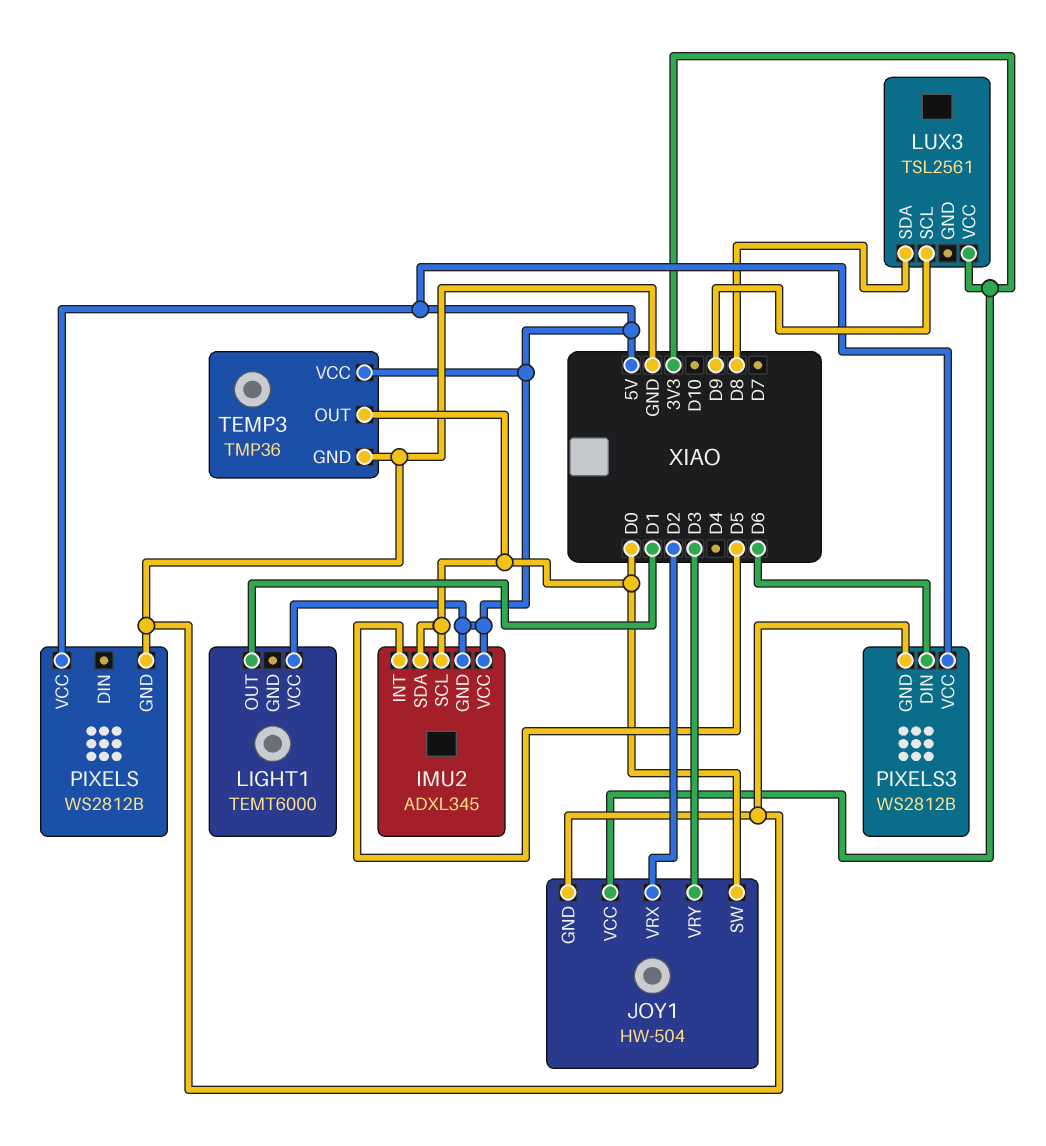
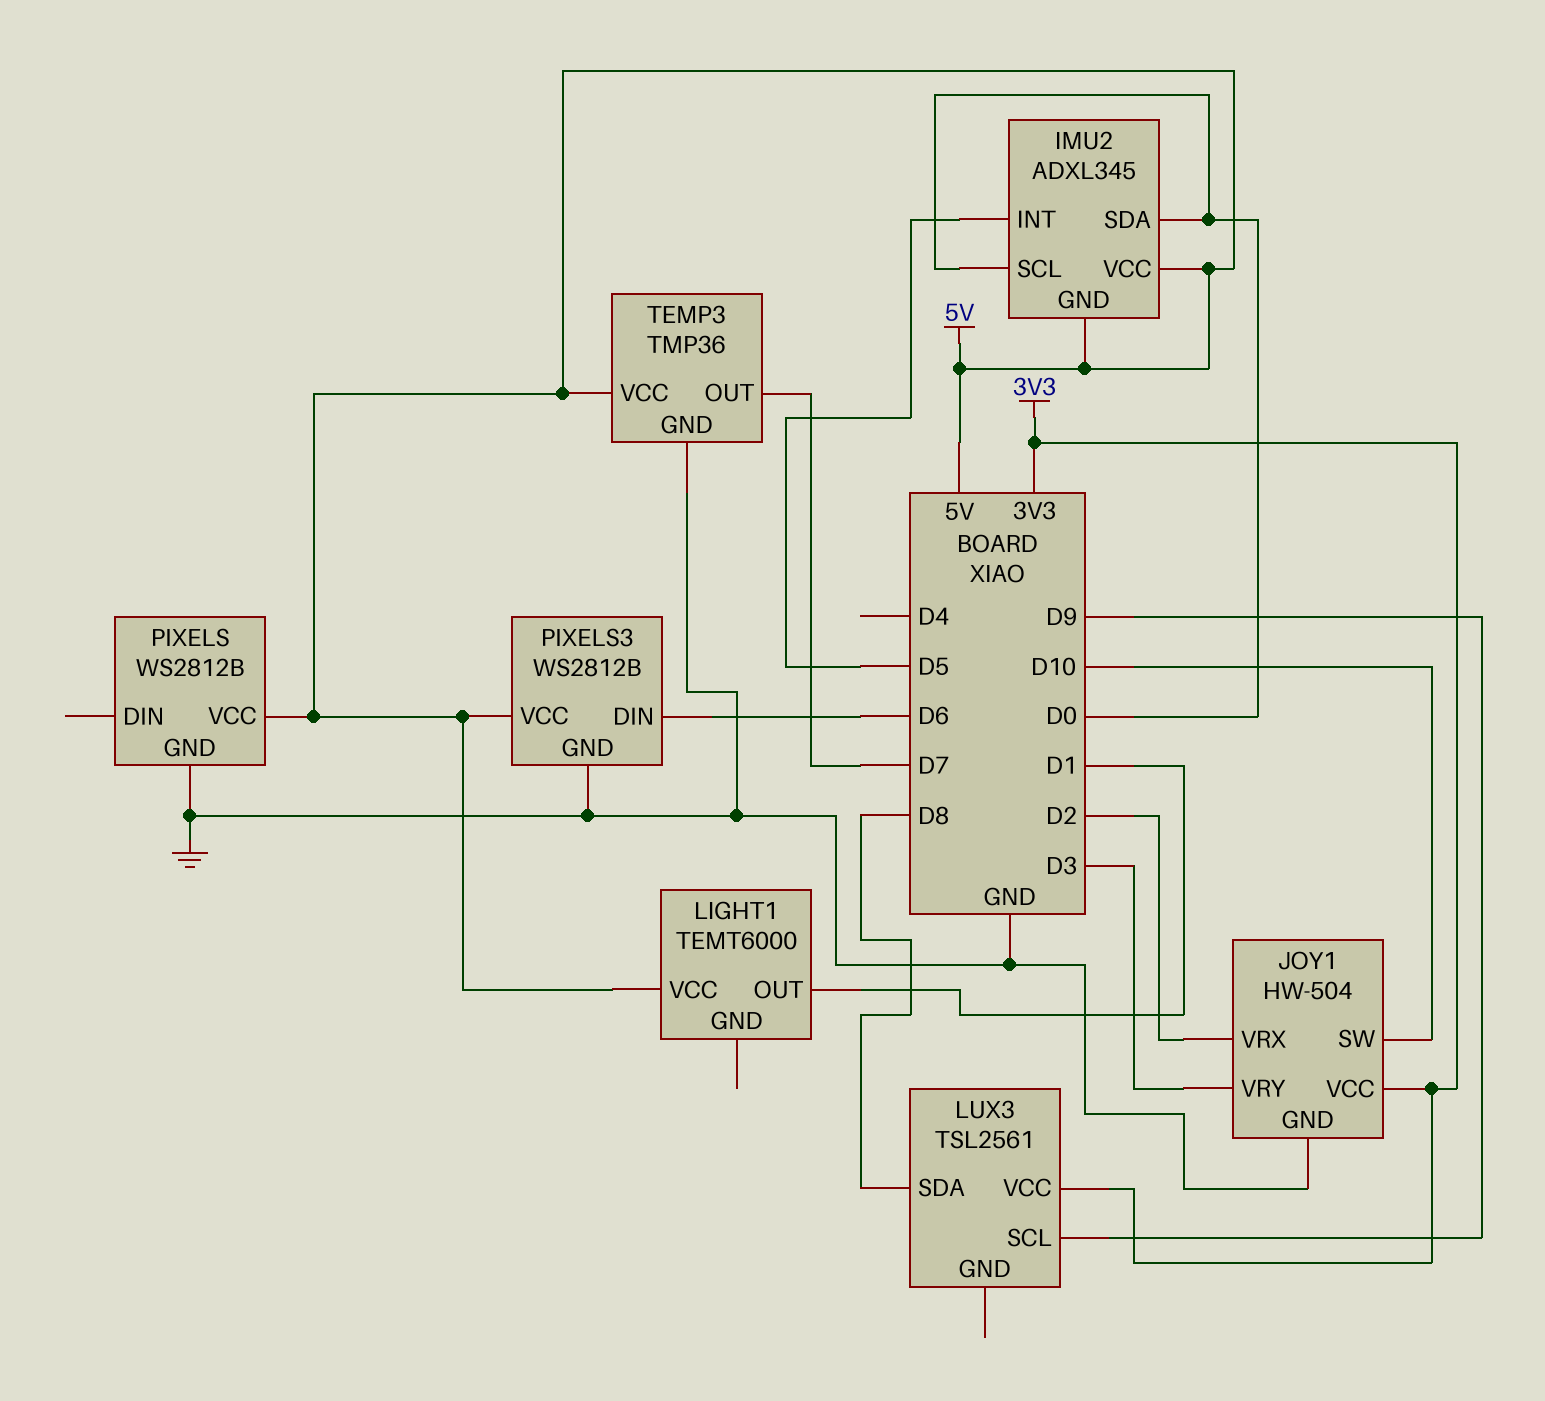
JOY1 pin SW: D0 -> D10
TEMP3 pin OUT: D0 -> D7

